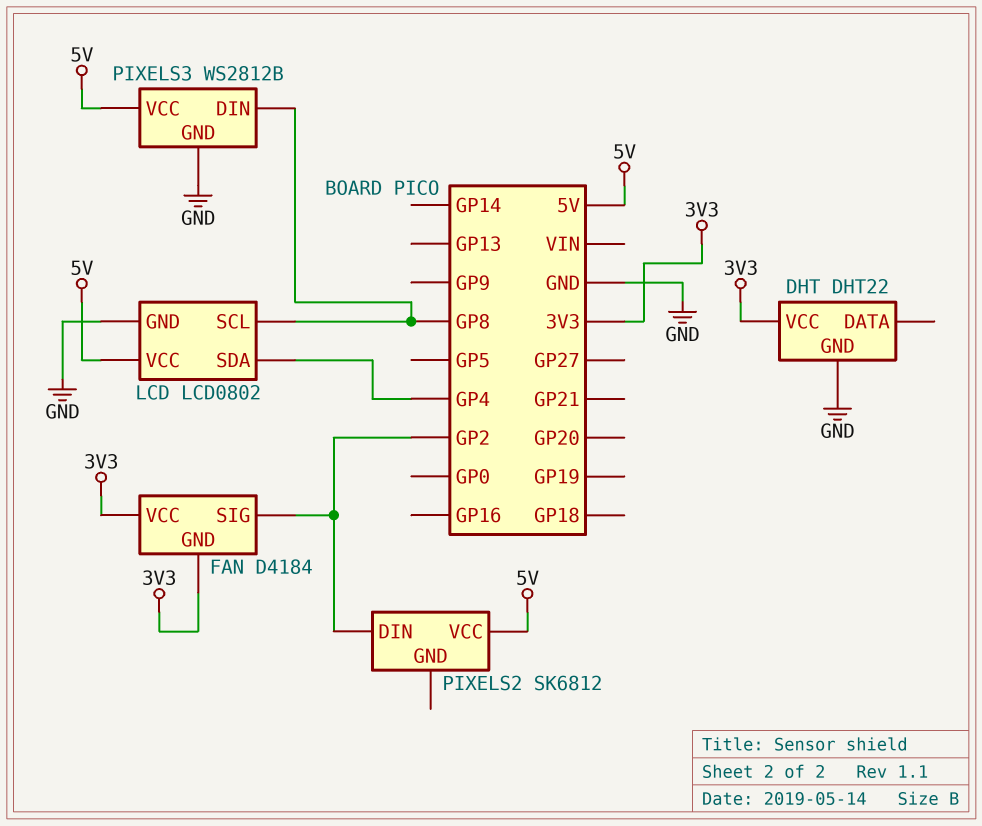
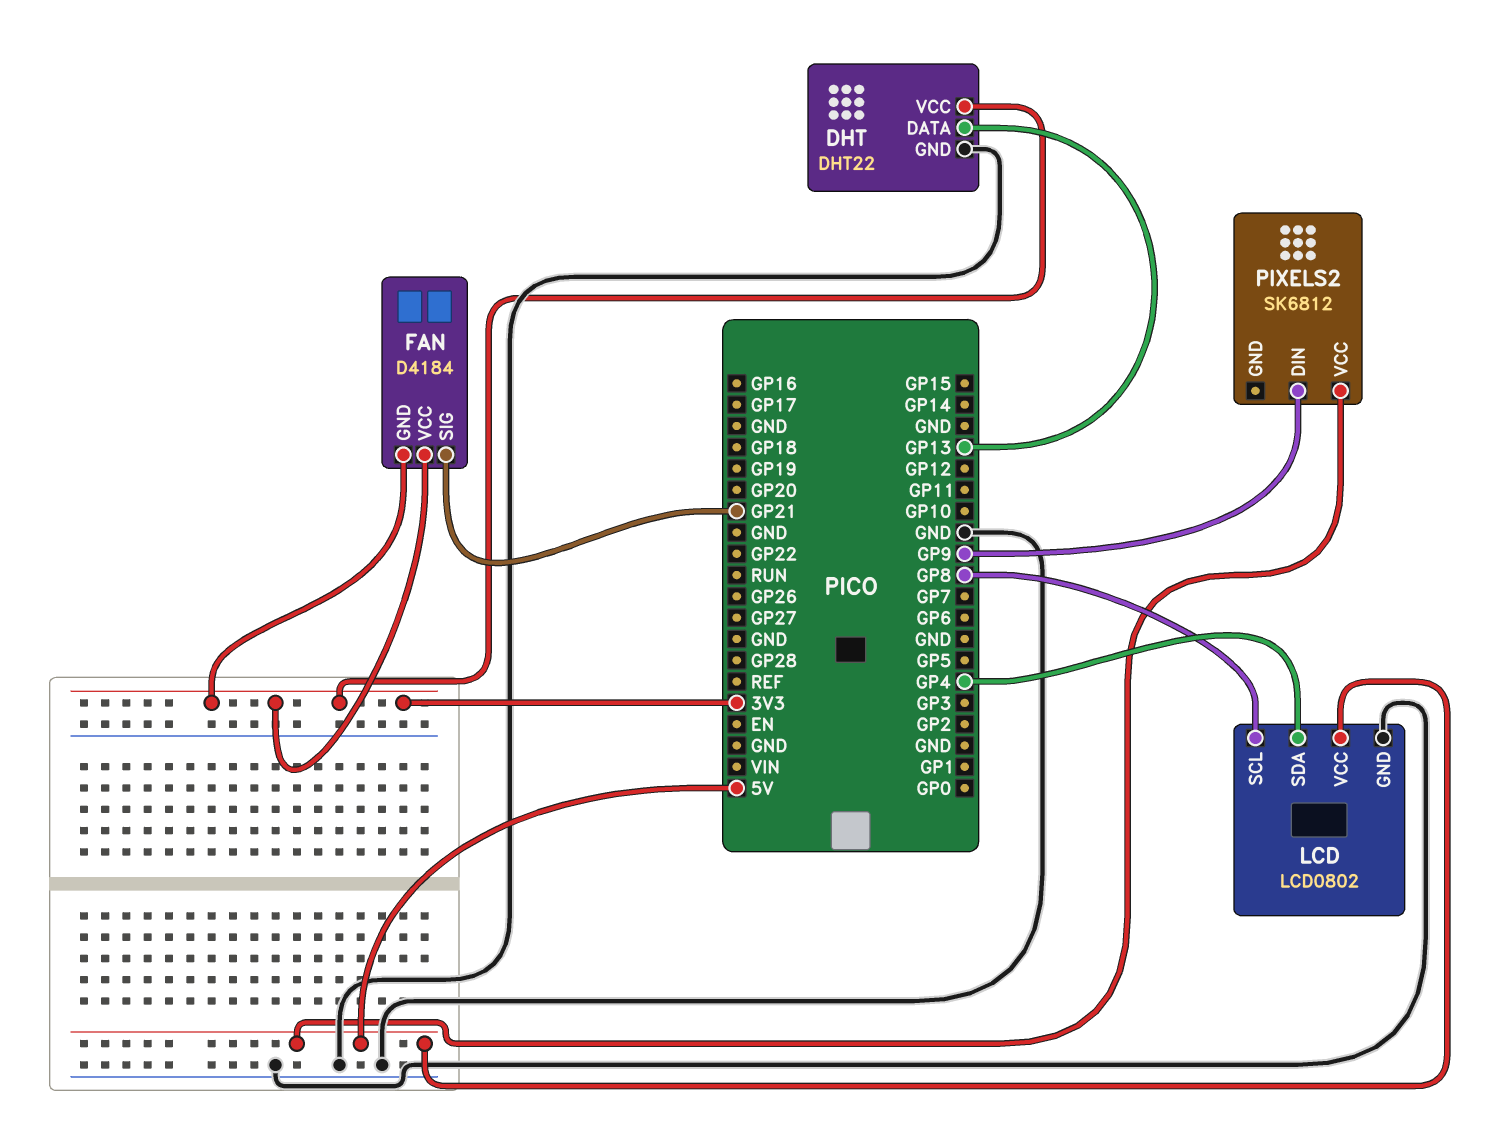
DHT pin DATA: none -> GP13
FAN pin SIG: GP2 -> GP21
PIXELS2 pin DIN: GP2 -> GP9
PIXELS3: WS2812B -> none
PIXELS3 pin DIN: GP8 -> none
PIXELS3 pin GND: GND -> none
PIXELS3 pin VCC: 5V -> none

